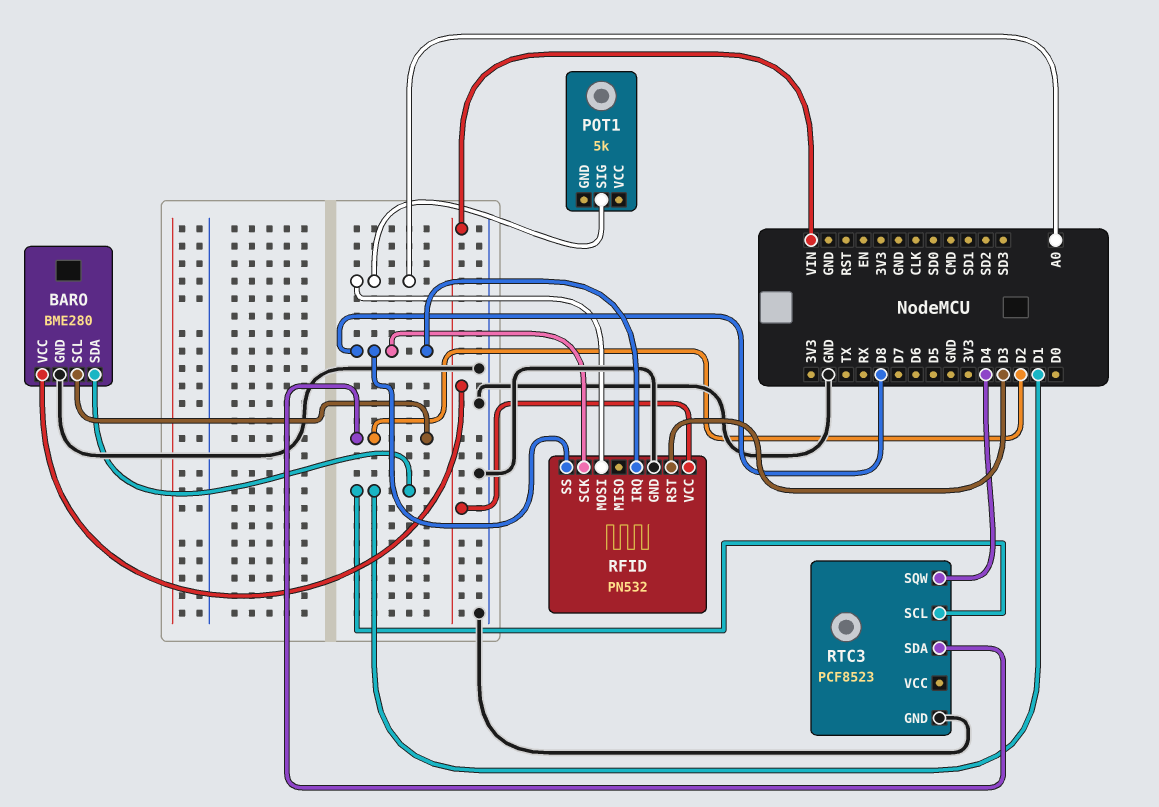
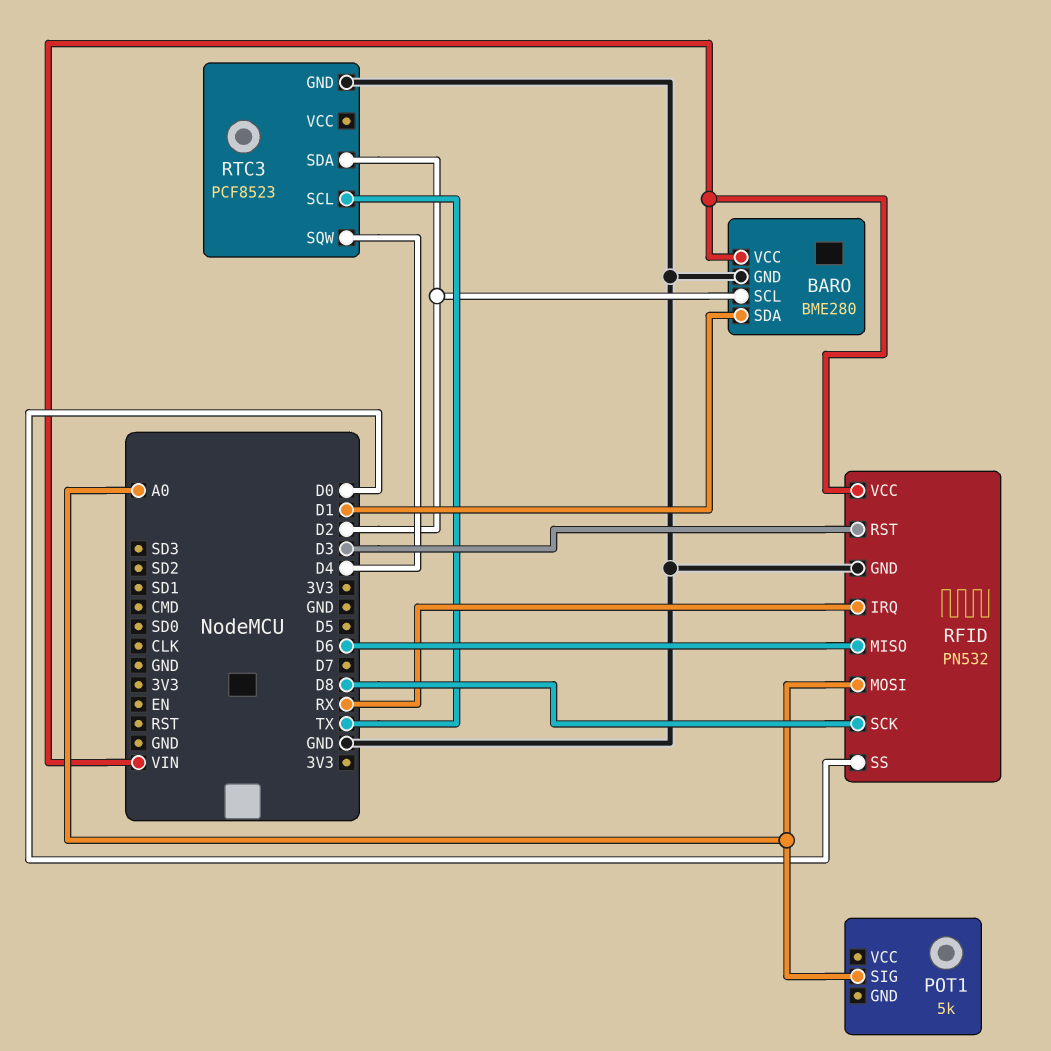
RFID pin IRQ: D8 -> RX
RFID pin MISO: none -> D6
RFID pin SS: D8 -> D0
RTC3 pin SCL: D1 -> TX

